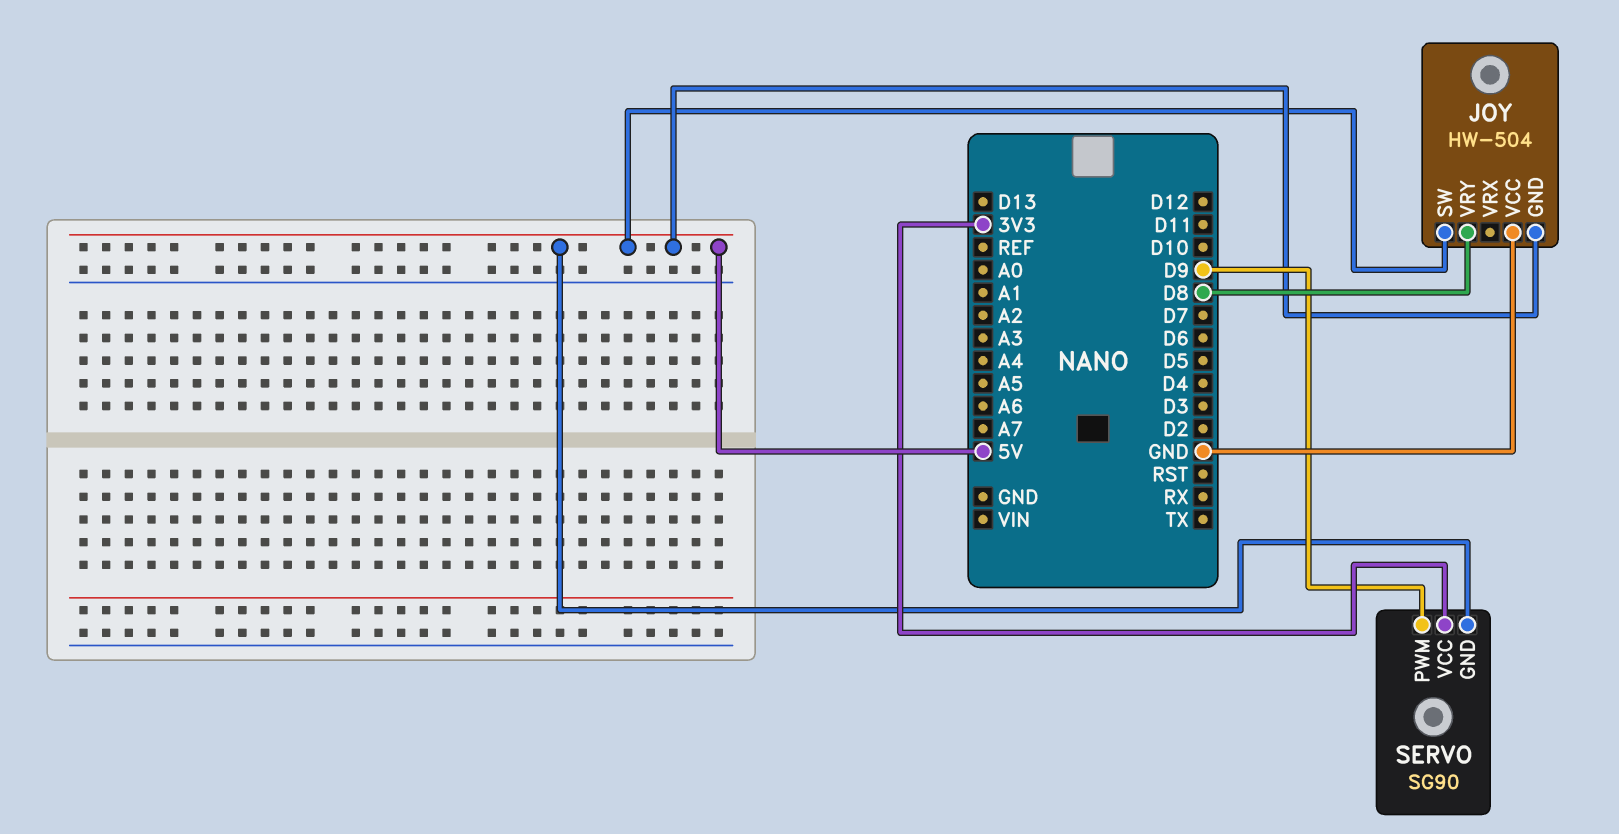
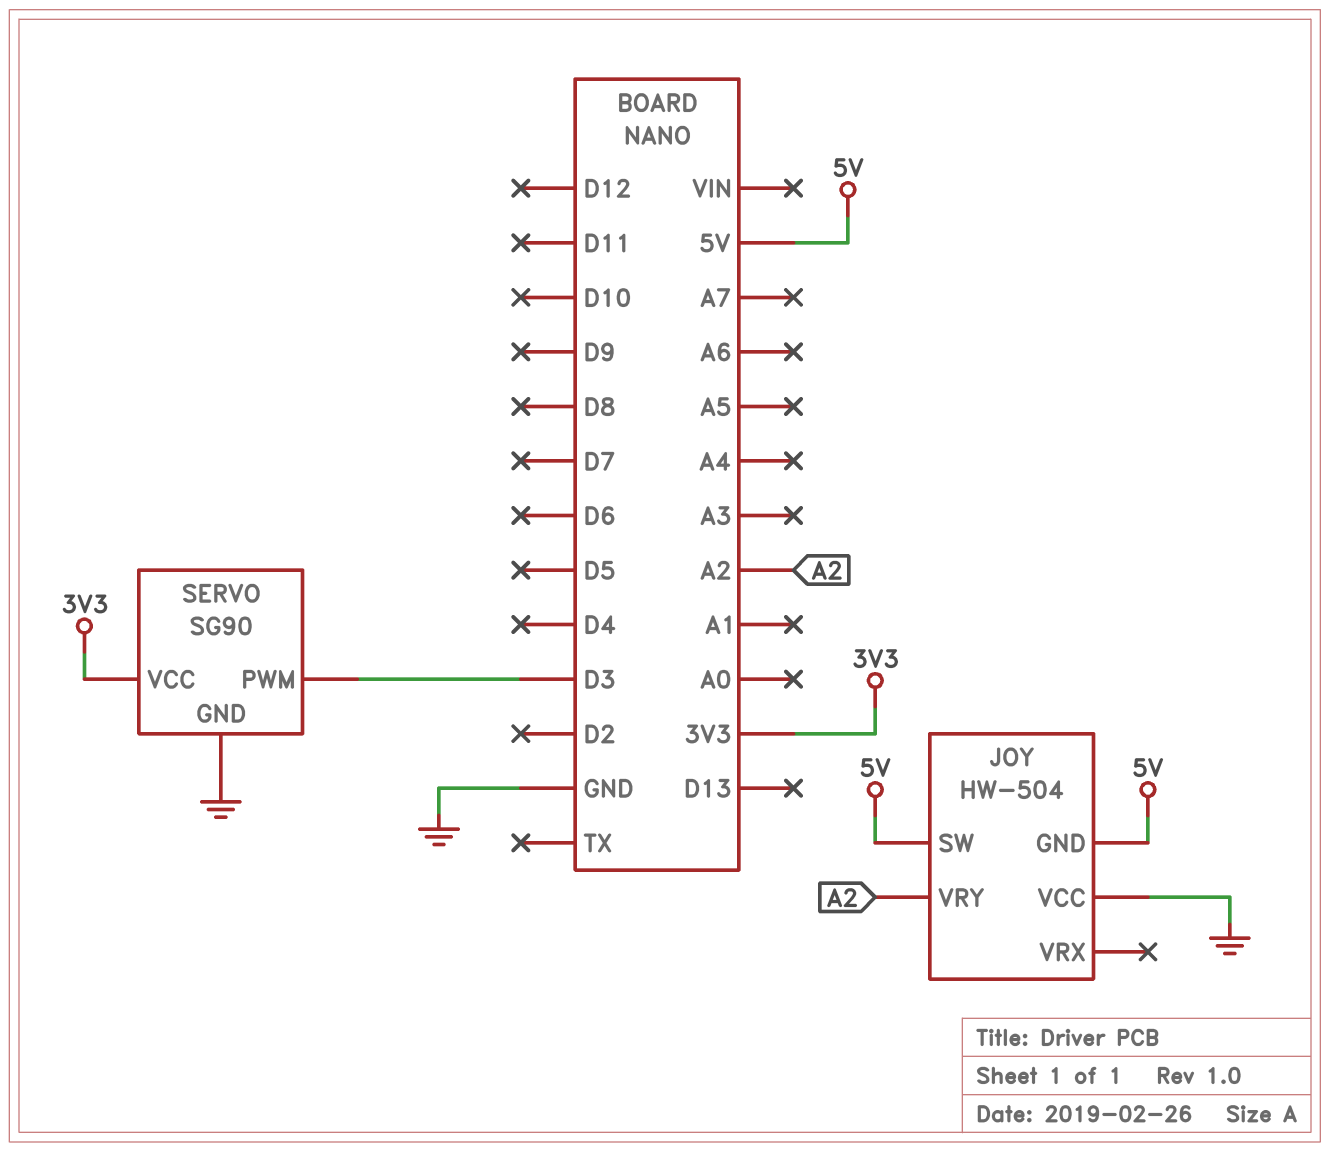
JOY pin VRY: D8 -> A2
SERVO pin GND: 5V -> GND
SERVO pin PWM: D9 -> D3

